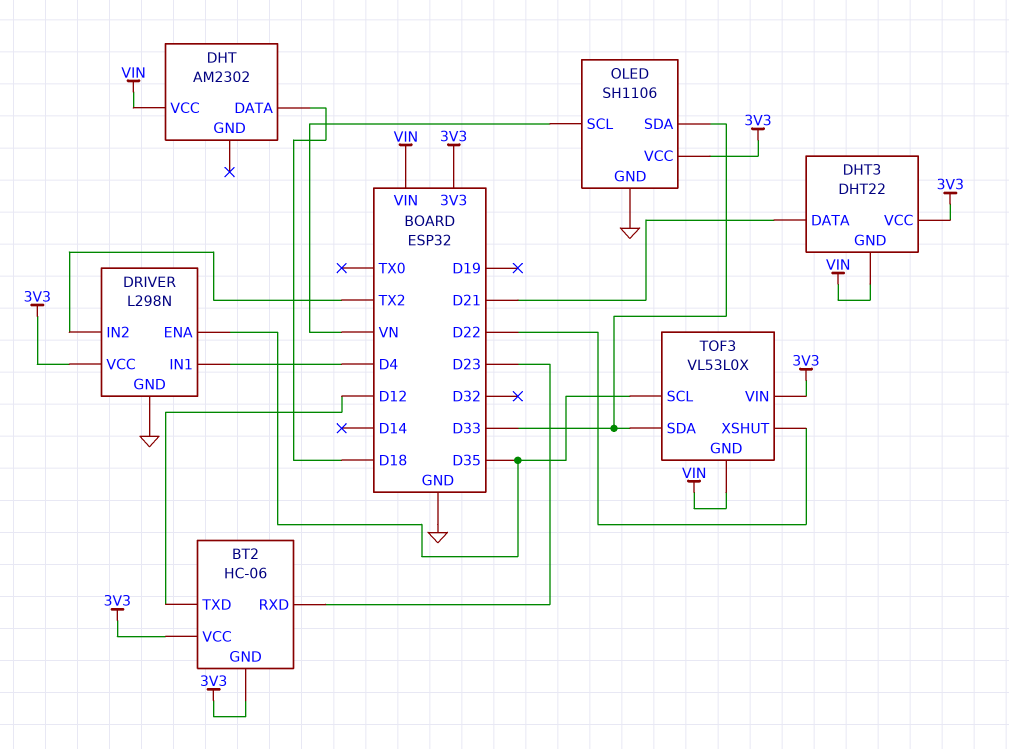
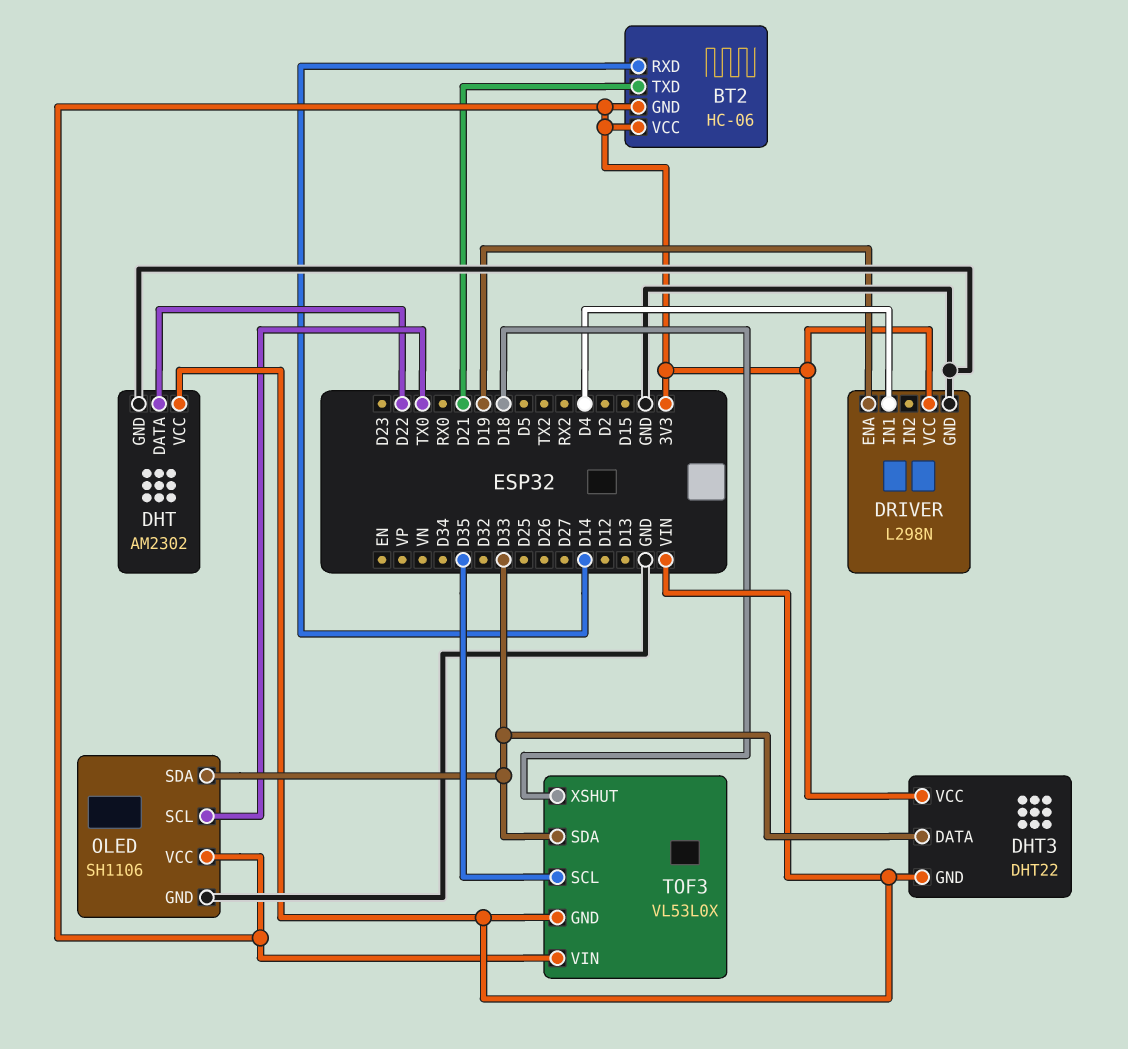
BT2 pin RXD: D23 -> D14
BT2 pin TXD: D12 -> D21
DHT pin DATA: D18 -> D22
DHT pin GND: none -> GND
DHT3 pin DATA: D21 -> D33
DRIVER pin ENA: D35 -> D19
DRIVER pin IN2: TX2 -> none
OLED pin SCL: VN -> TX0
TOF3 pin XSHUT: D22 -> D18

